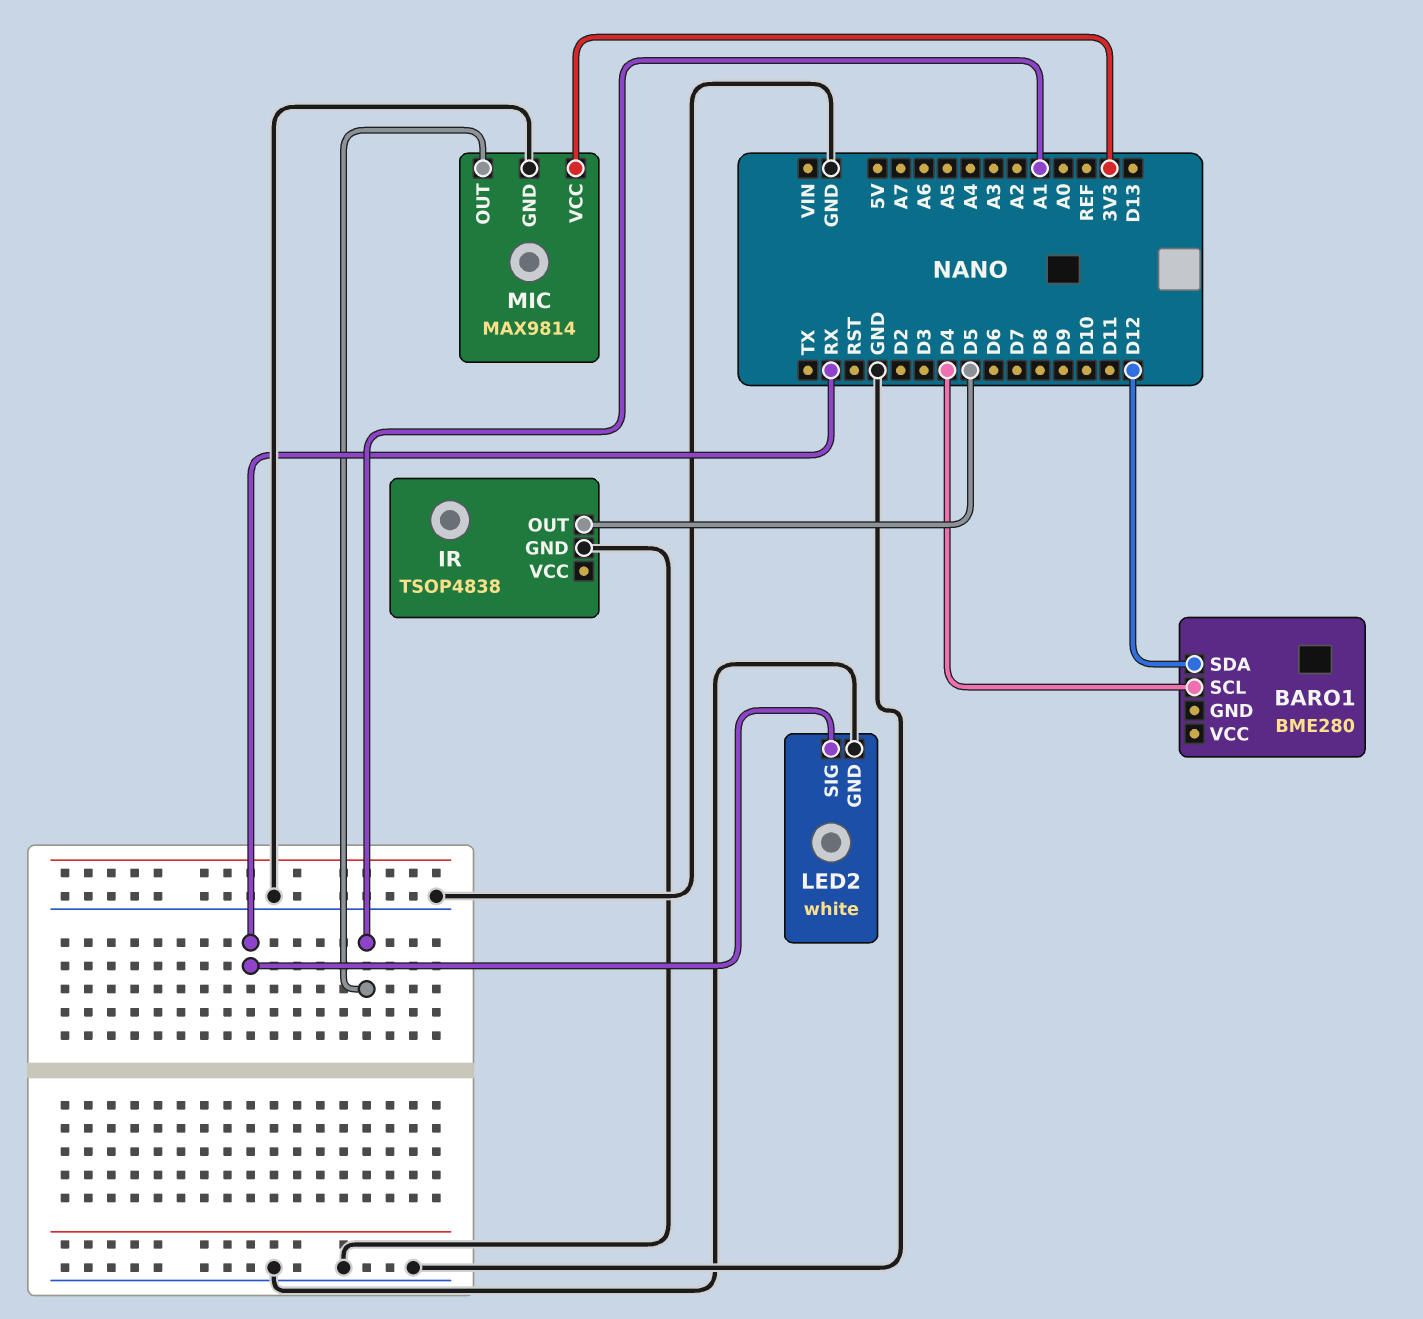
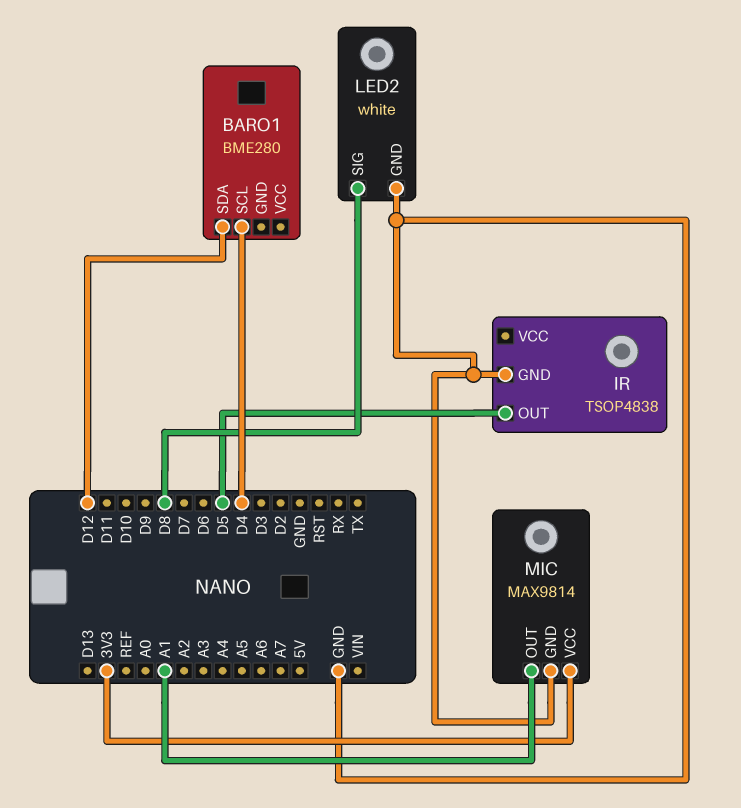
LED2 pin SIG: RX -> D8

